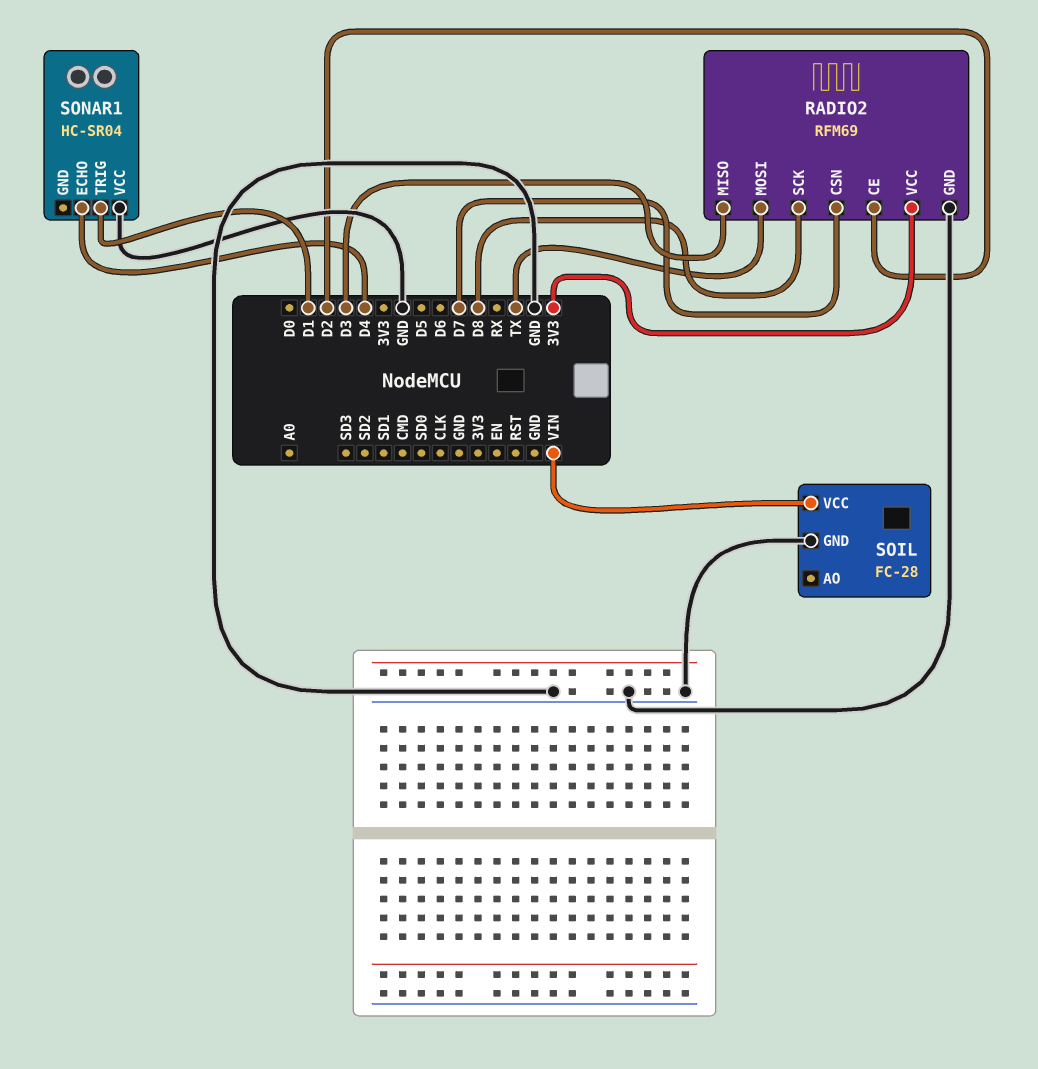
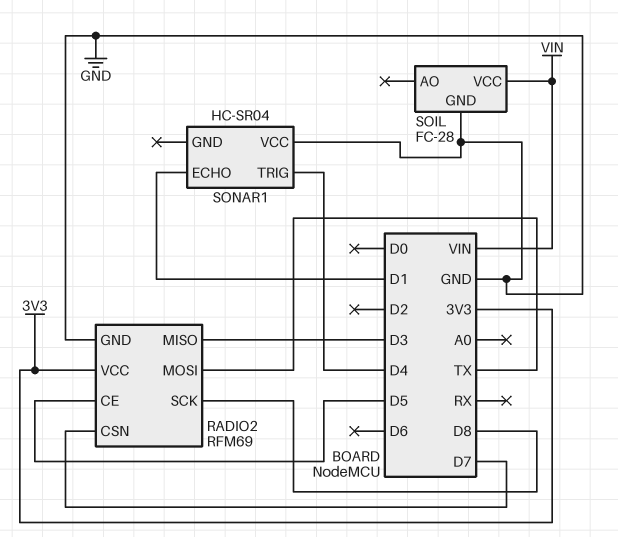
RADIO2 pin CE: D2 -> D5
SONAR1 pin ECHO: D4 -> D1
SONAR1 pin TRIG: D1 -> D4

